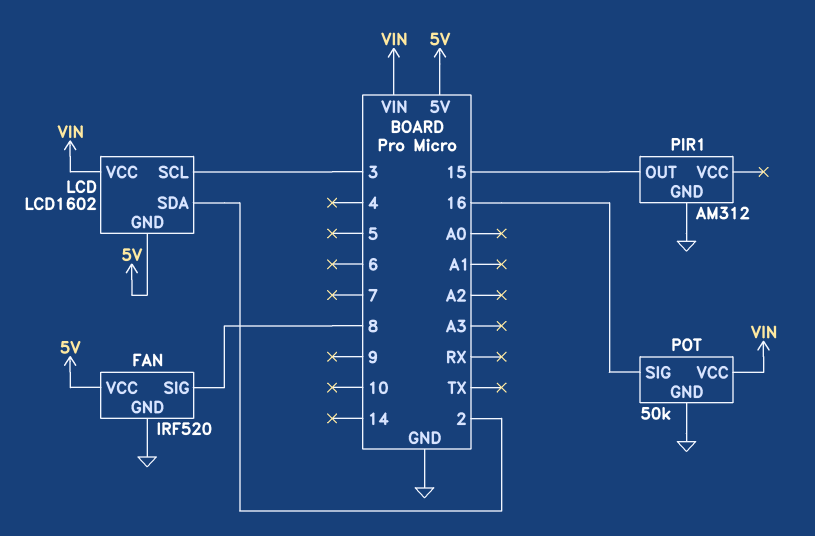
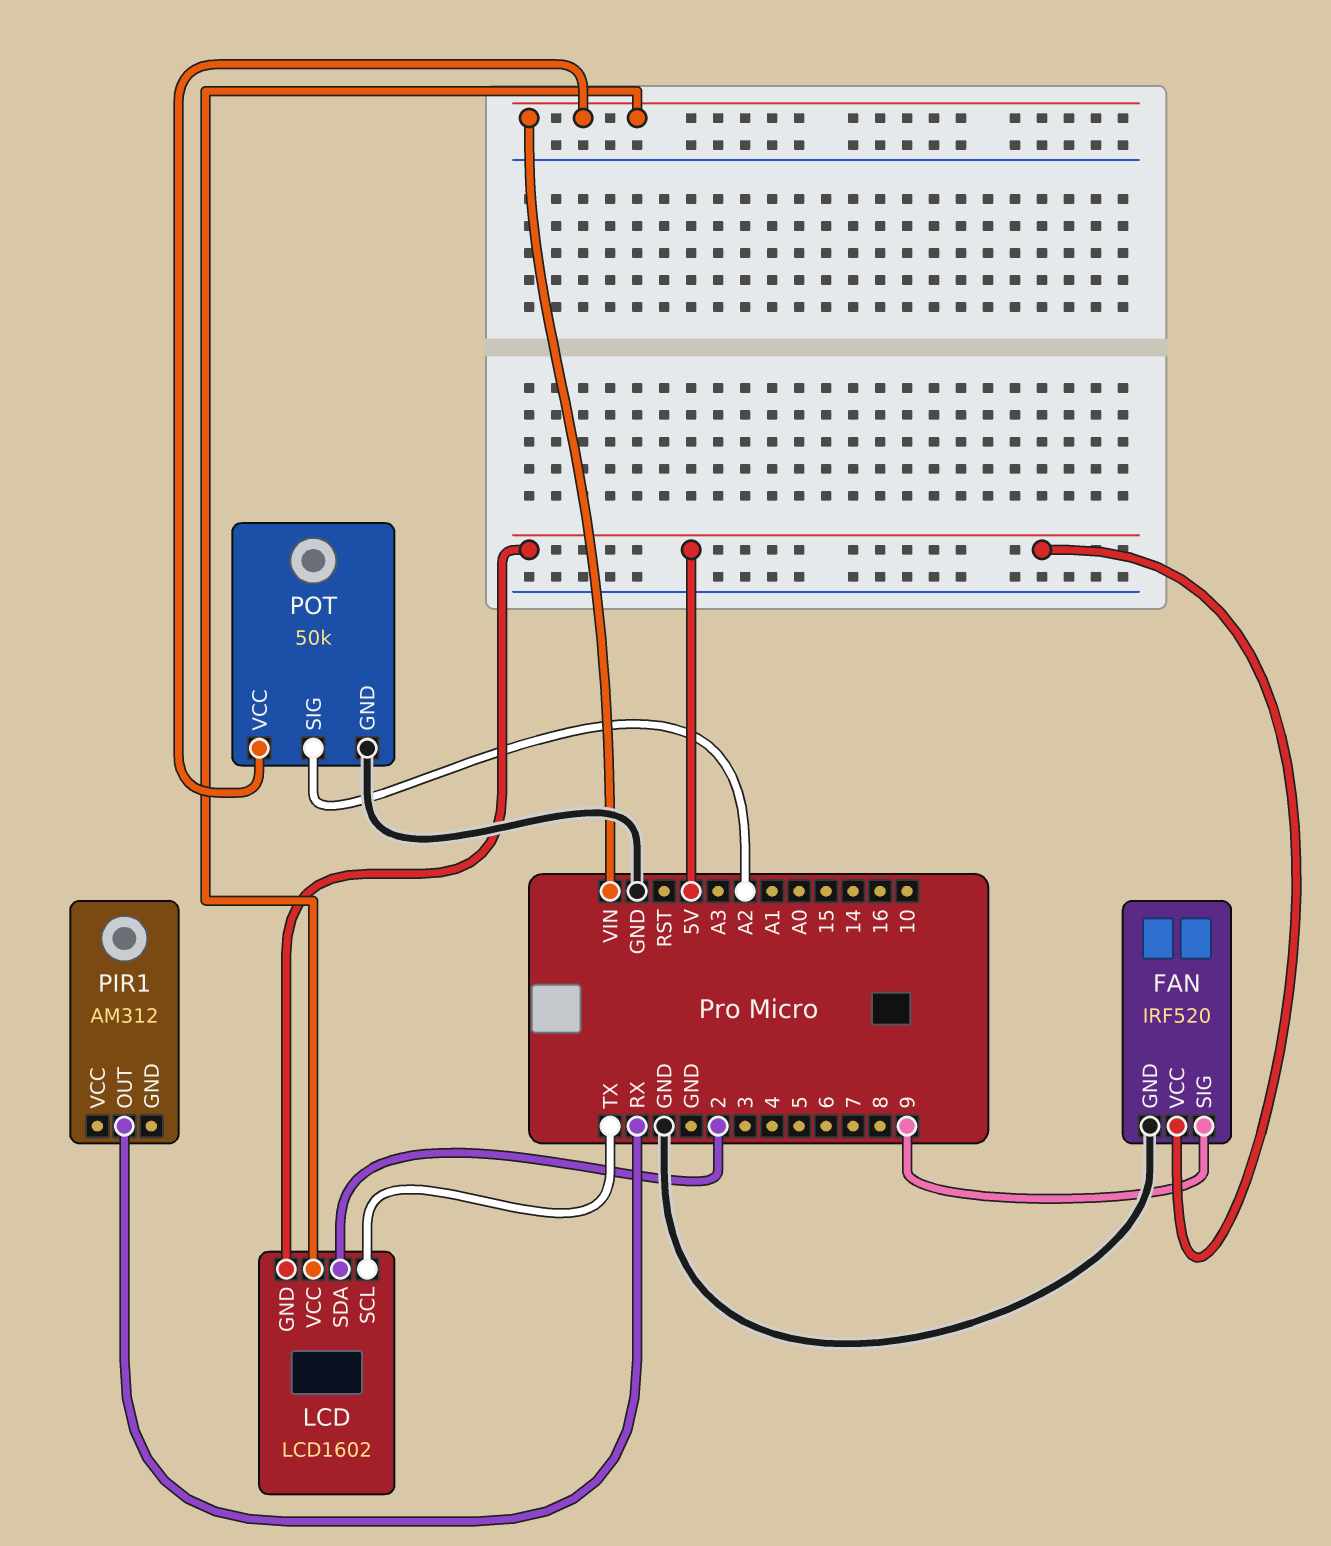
FAN pin SIG: 8 -> 9
LCD pin SCL: 3 -> TX
PIR1 pin GND: GND -> none
PIR1 pin OUT: 15 -> RX
POT pin SIG: 16 -> A2

